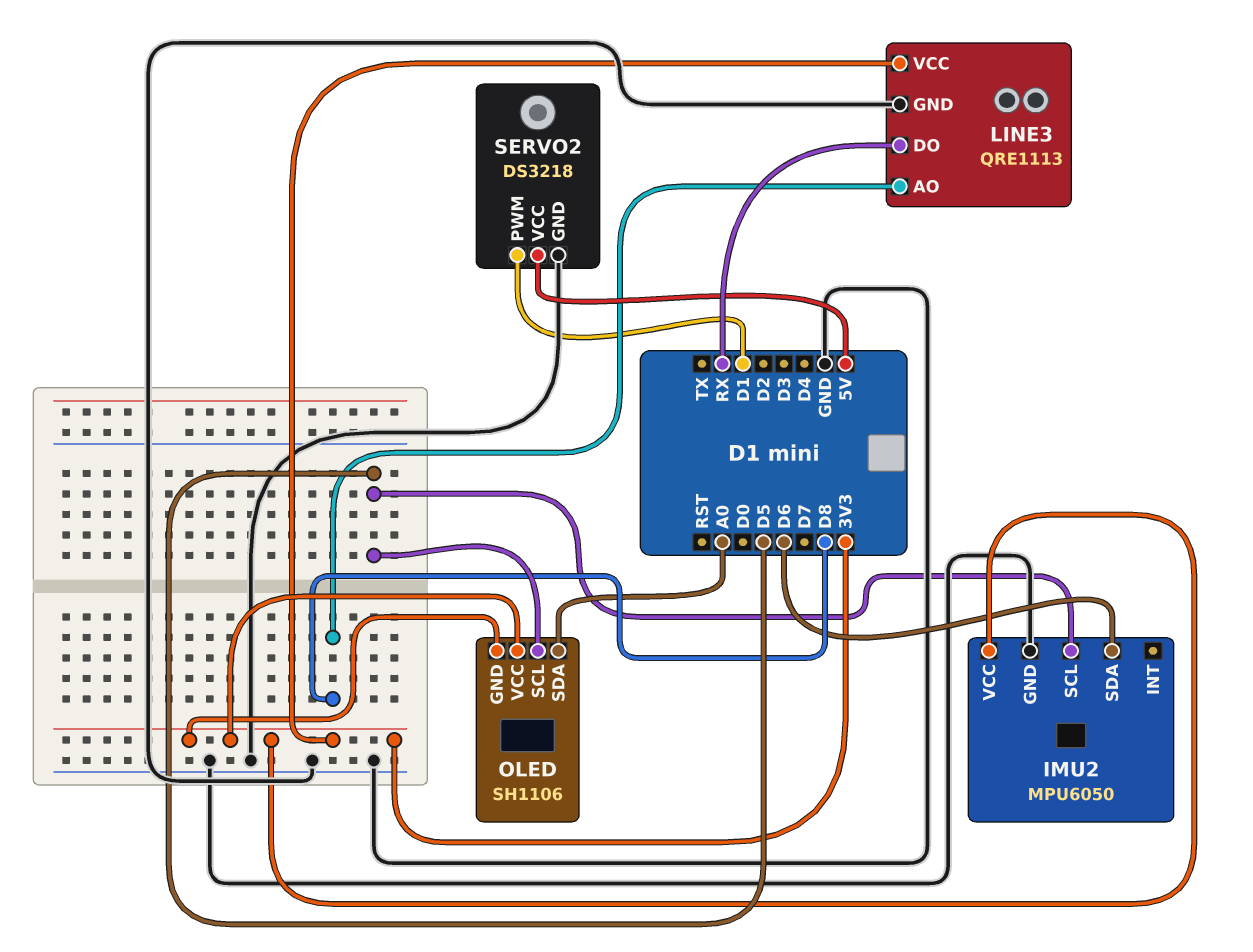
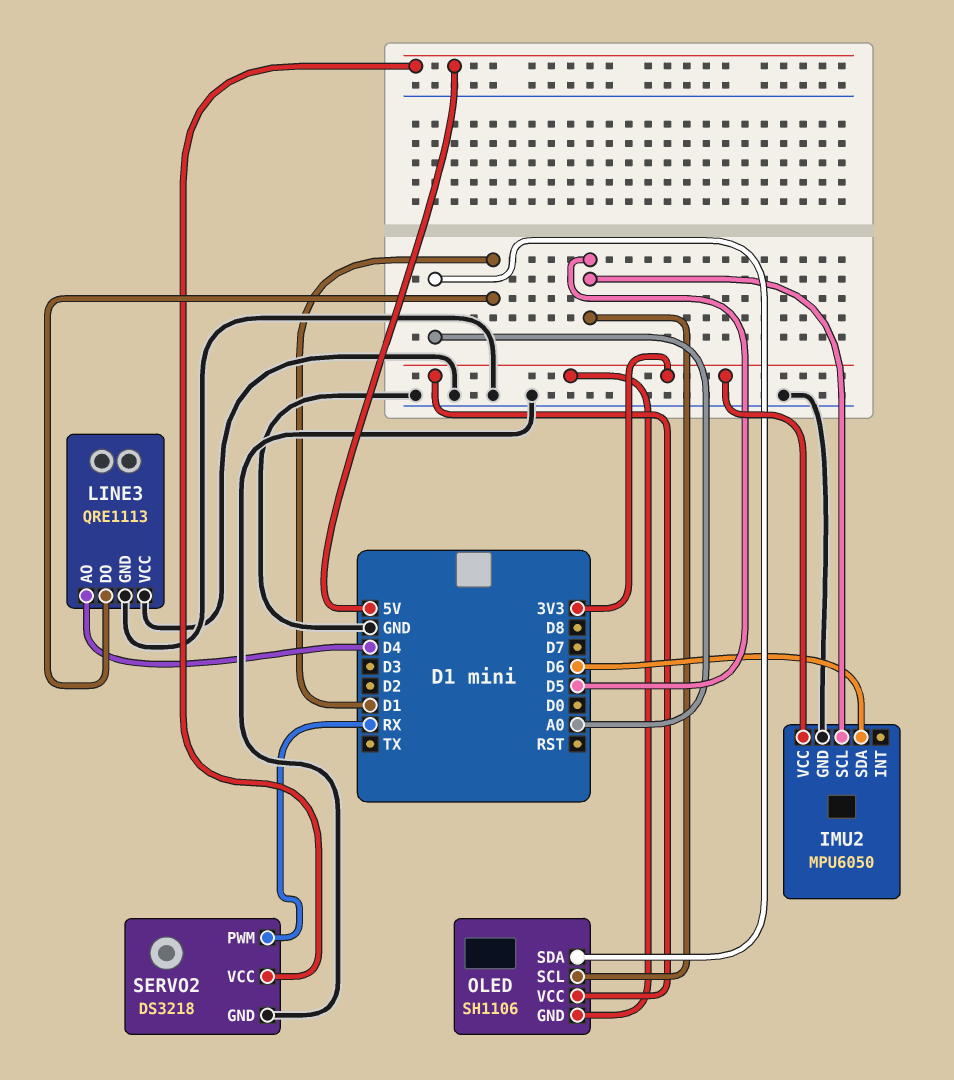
LINE3 pin AO: D8 -> D4
LINE3 pin DO: RX -> D1
LINE3 pin VCC: 3V3 -> GND
SERVO2 pin PWM: D1 -> RX

